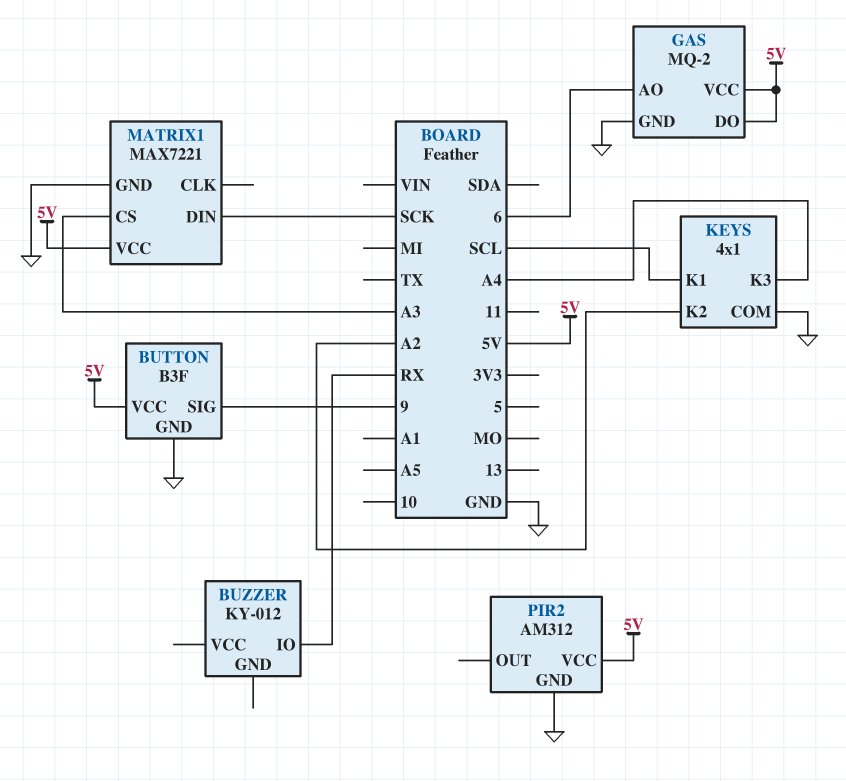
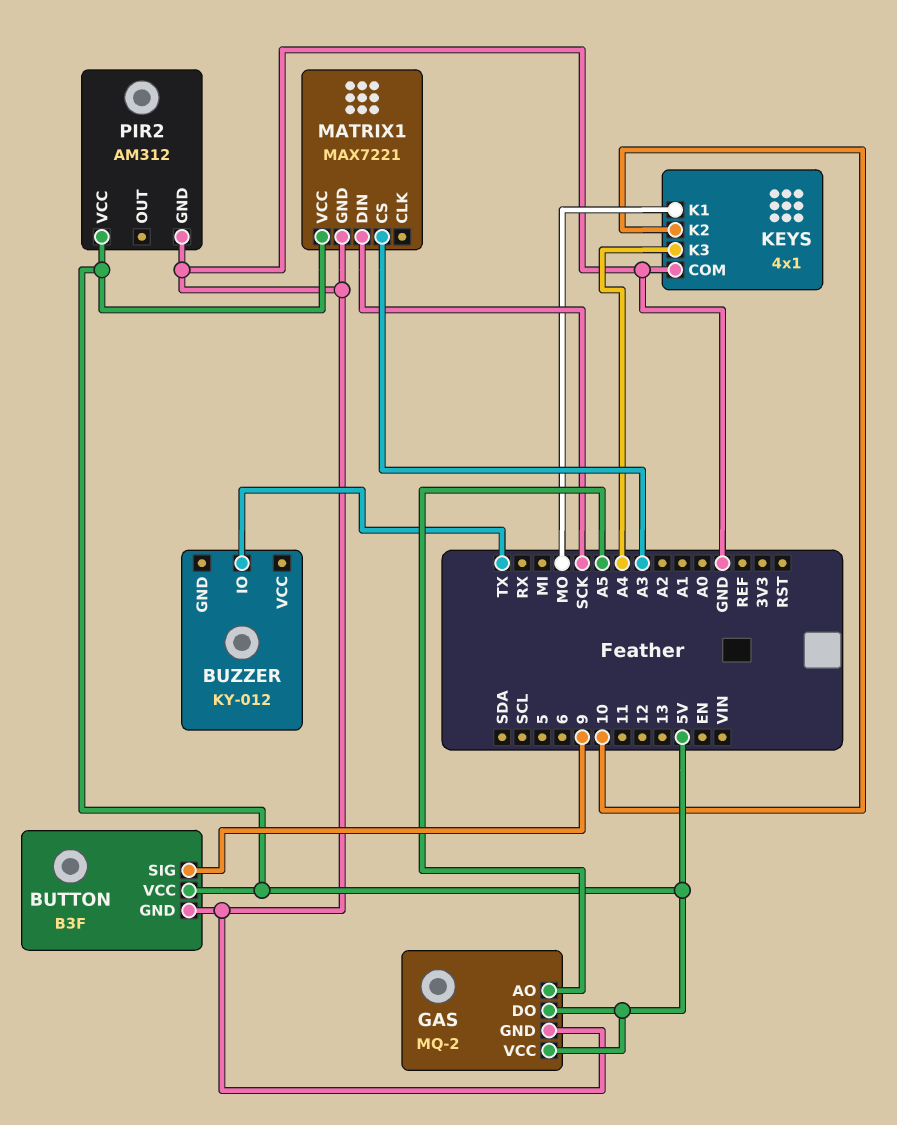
BUZZER pin IO: RX -> TX
GAS pin AO: 6 -> A5
KEYS pin K1: SCL -> MO
KEYS pin K2: A2 -> 10

